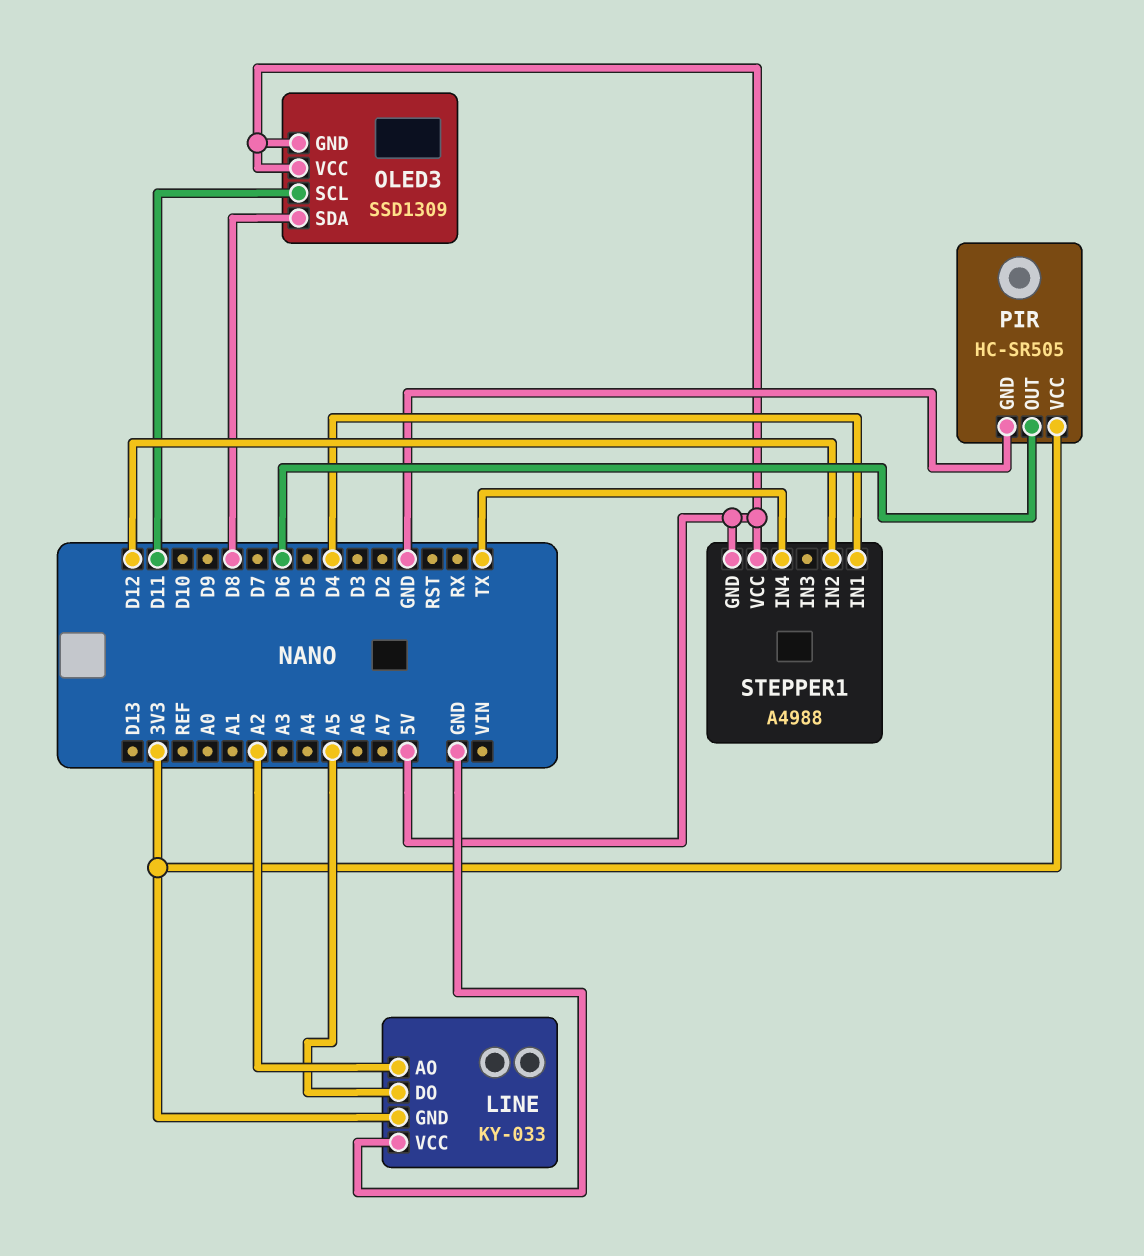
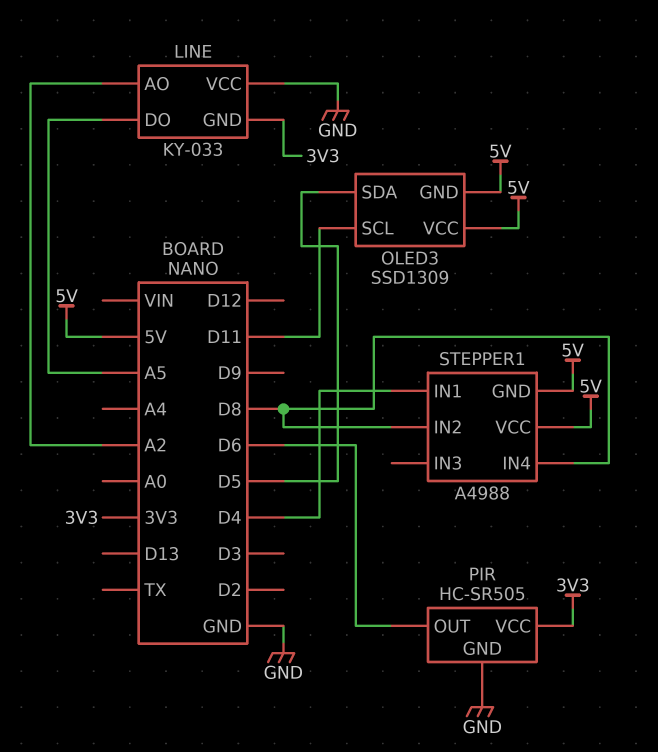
OLED3 pin SDA: D8 -> D5
STEPPER1 pin IN2: D12 -> D8
STEPPER1 pin IN4: TX -> D8

